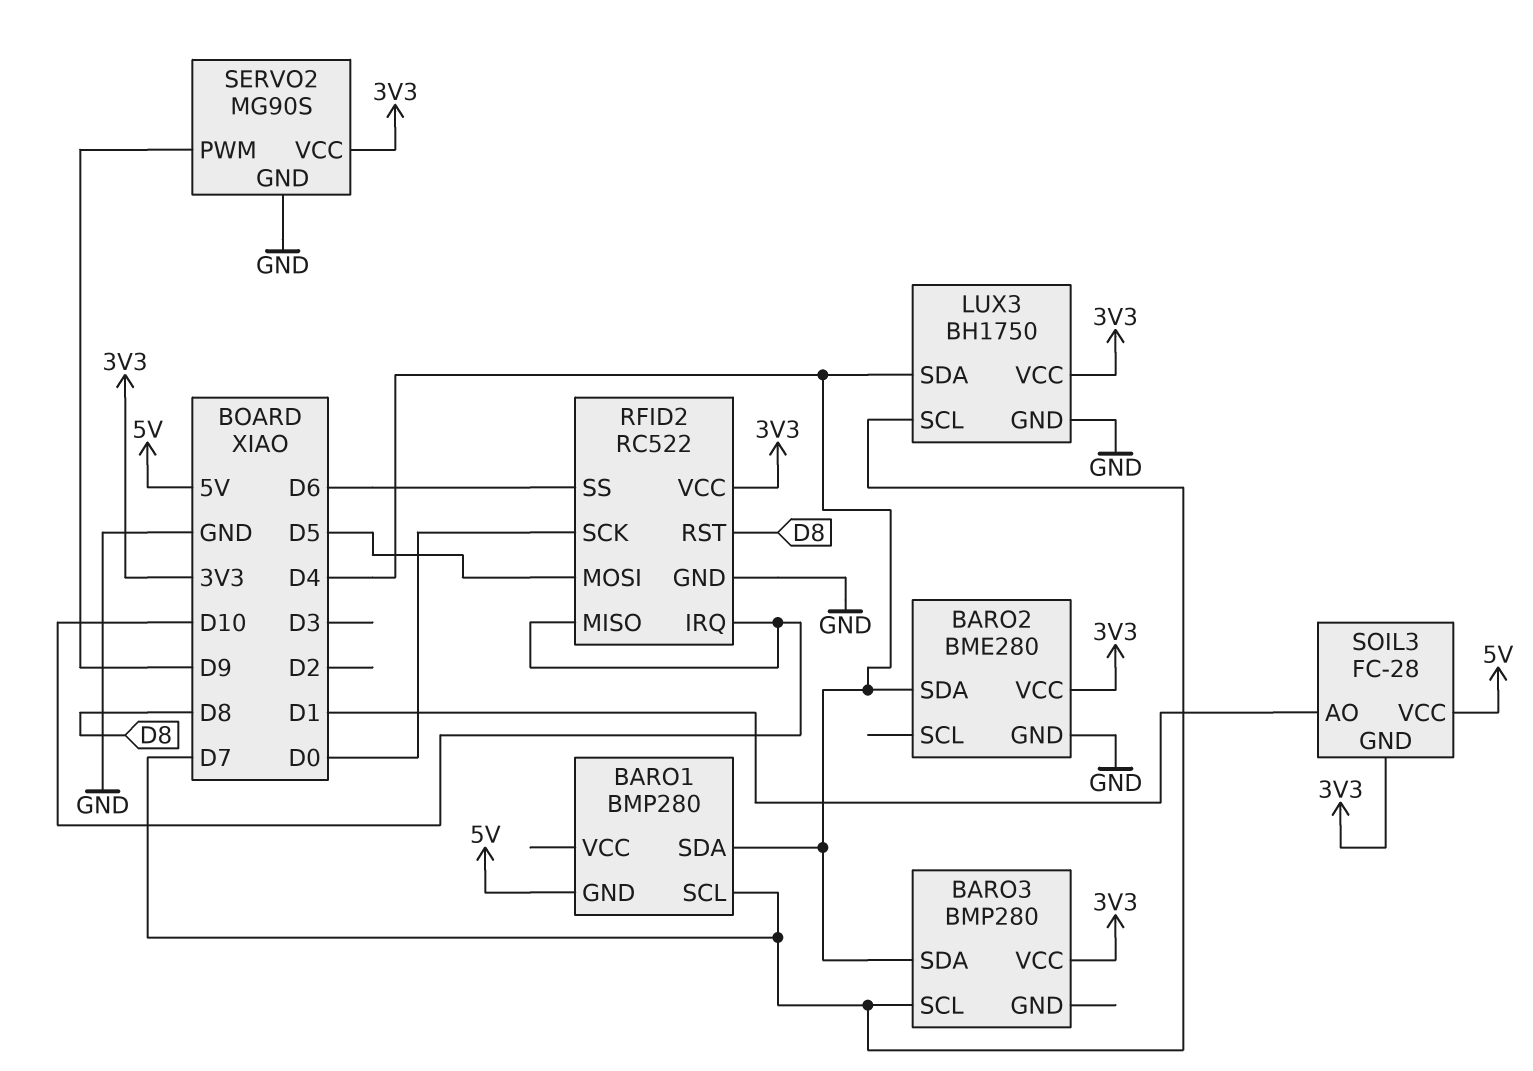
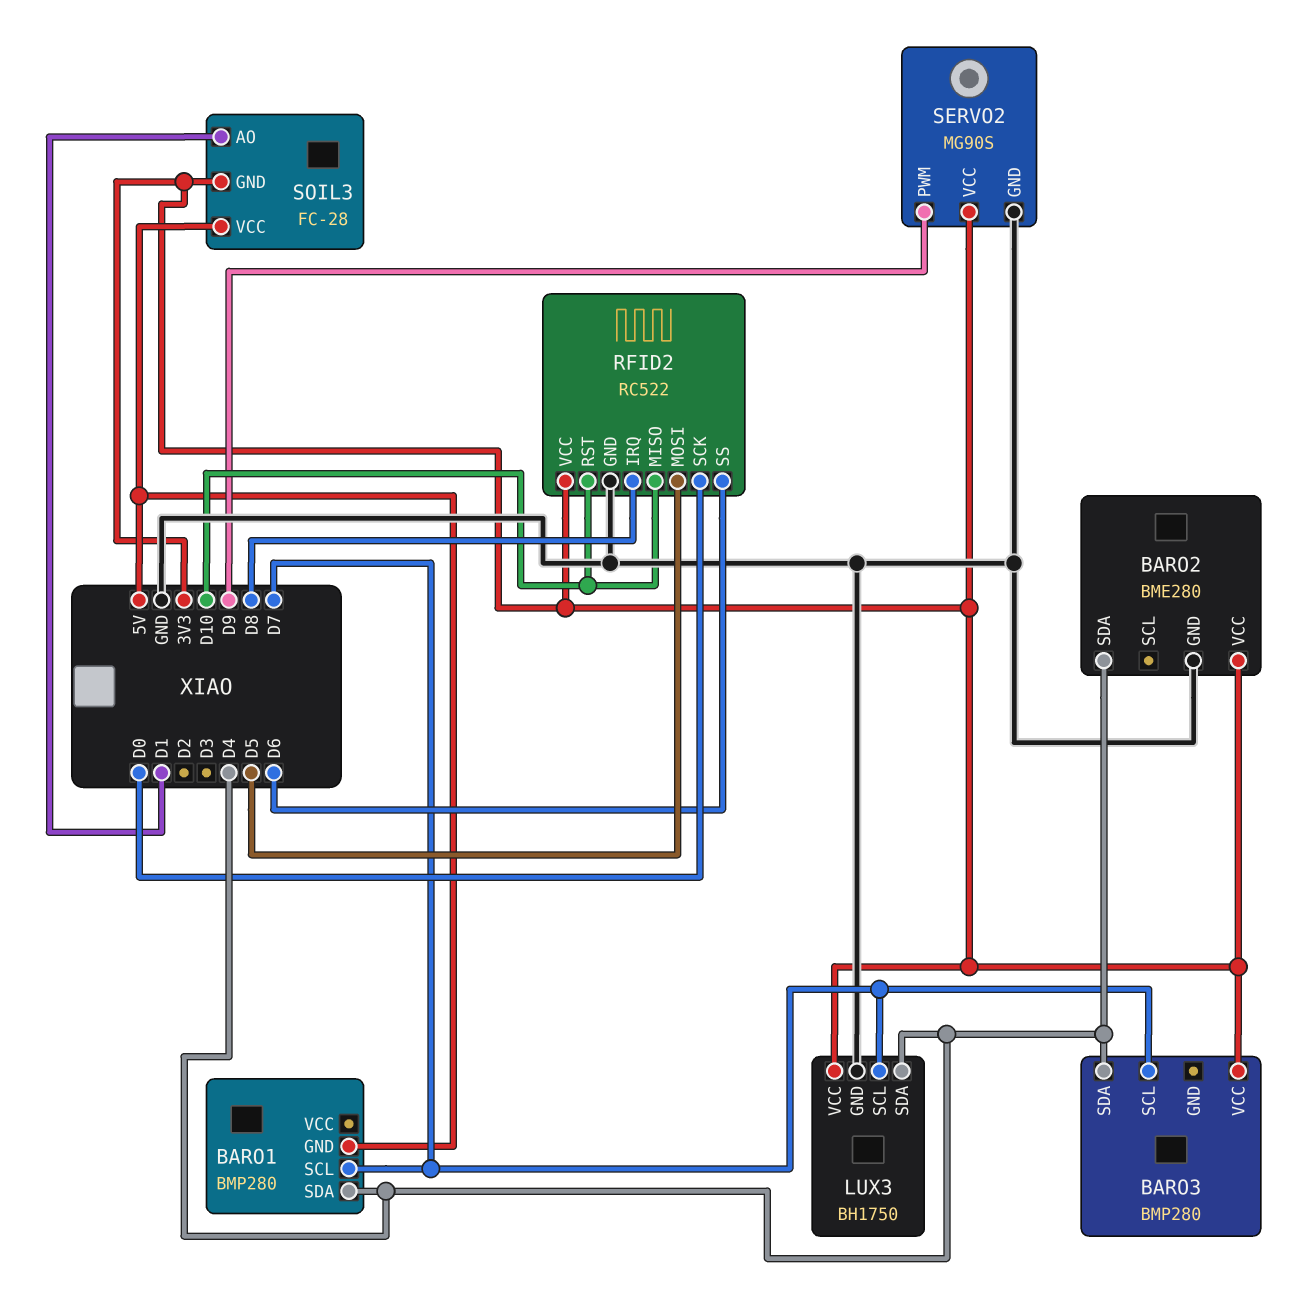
RFID2 pin IRQ: D10 -> D8
RFID2 pin RST: D8 -> D10

